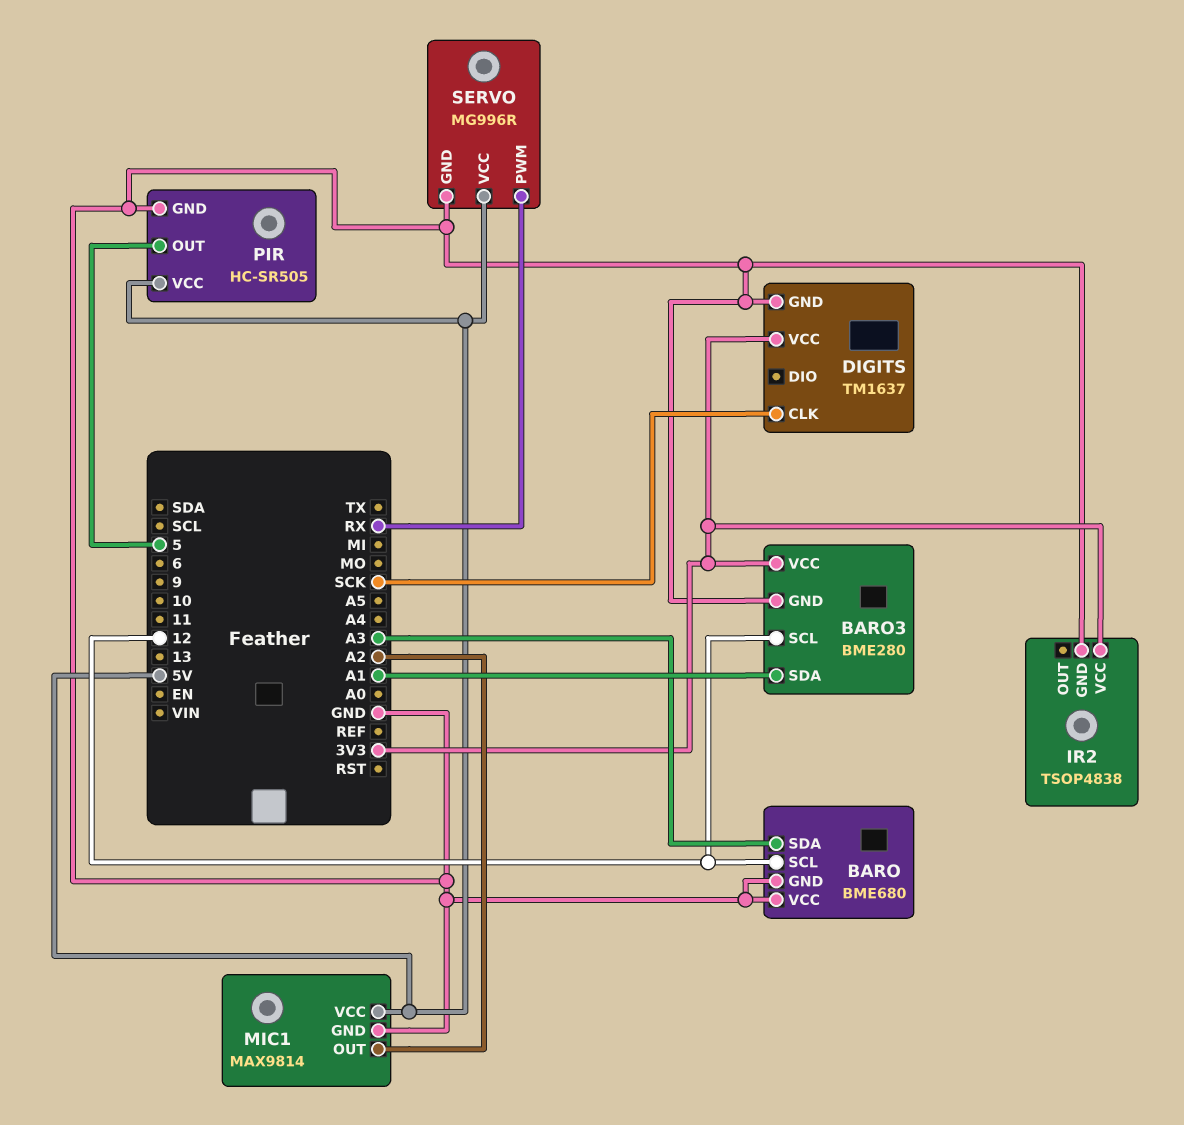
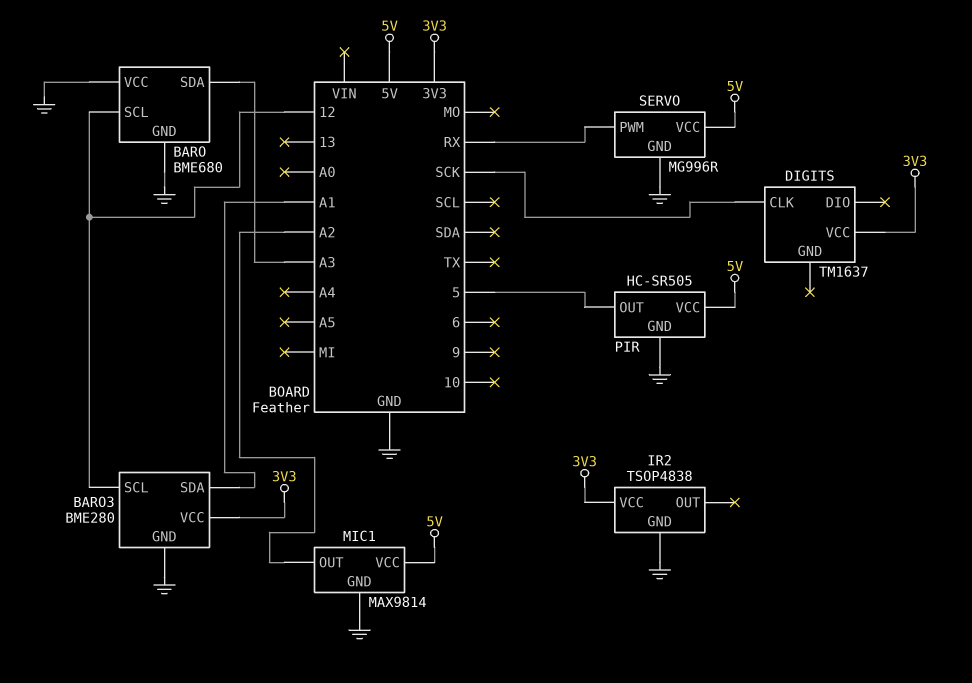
DIGITS pin GND: GND -> none

